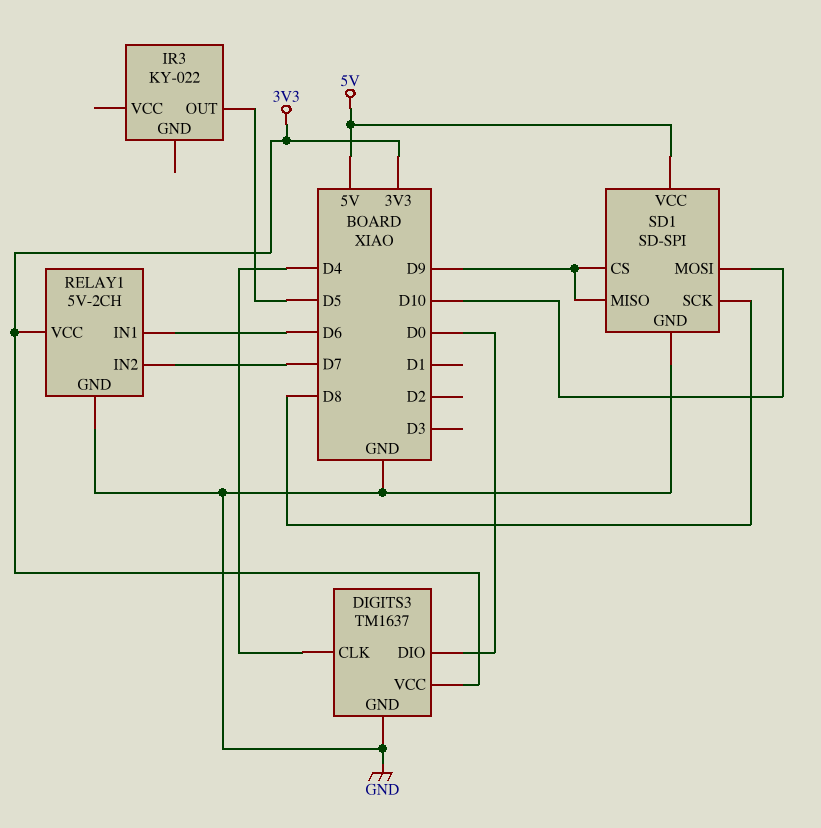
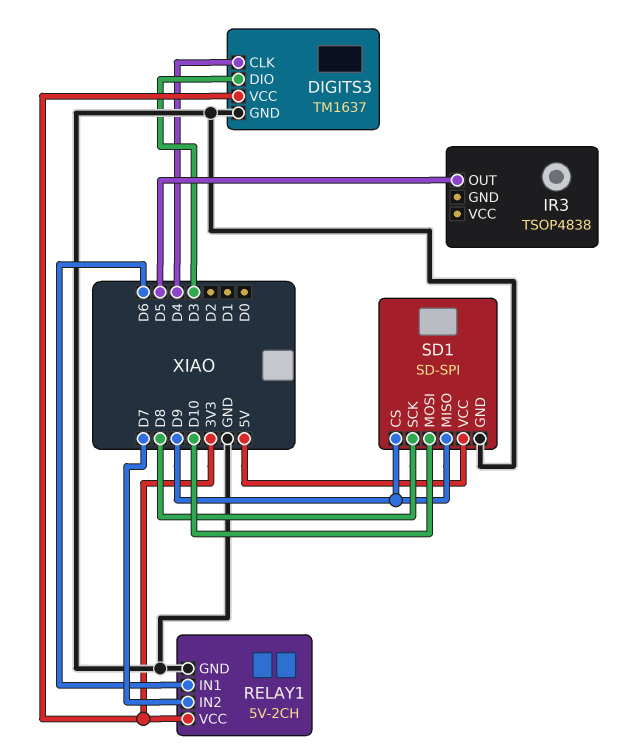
DIGITS3 pin DIO: D0 -> D3
IR3: KY-022 -> TSOP4838

